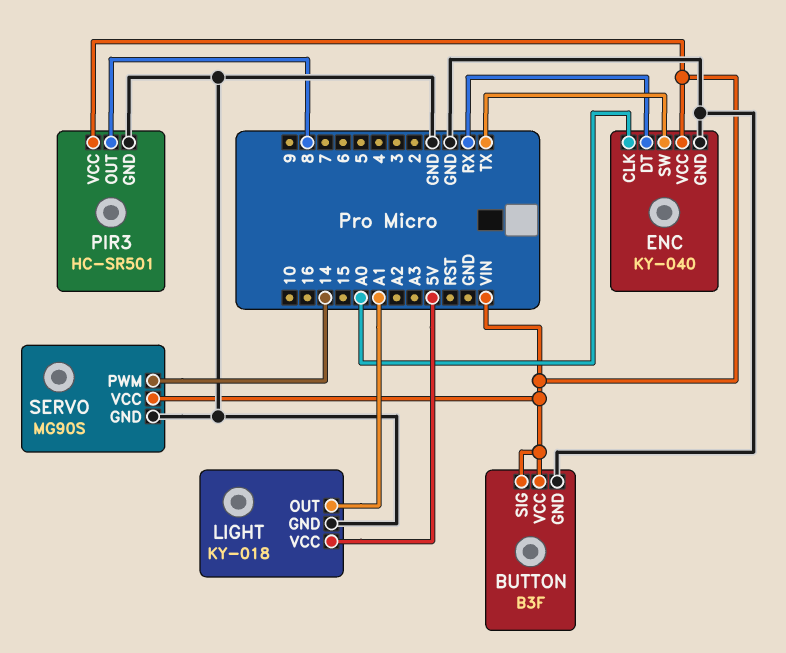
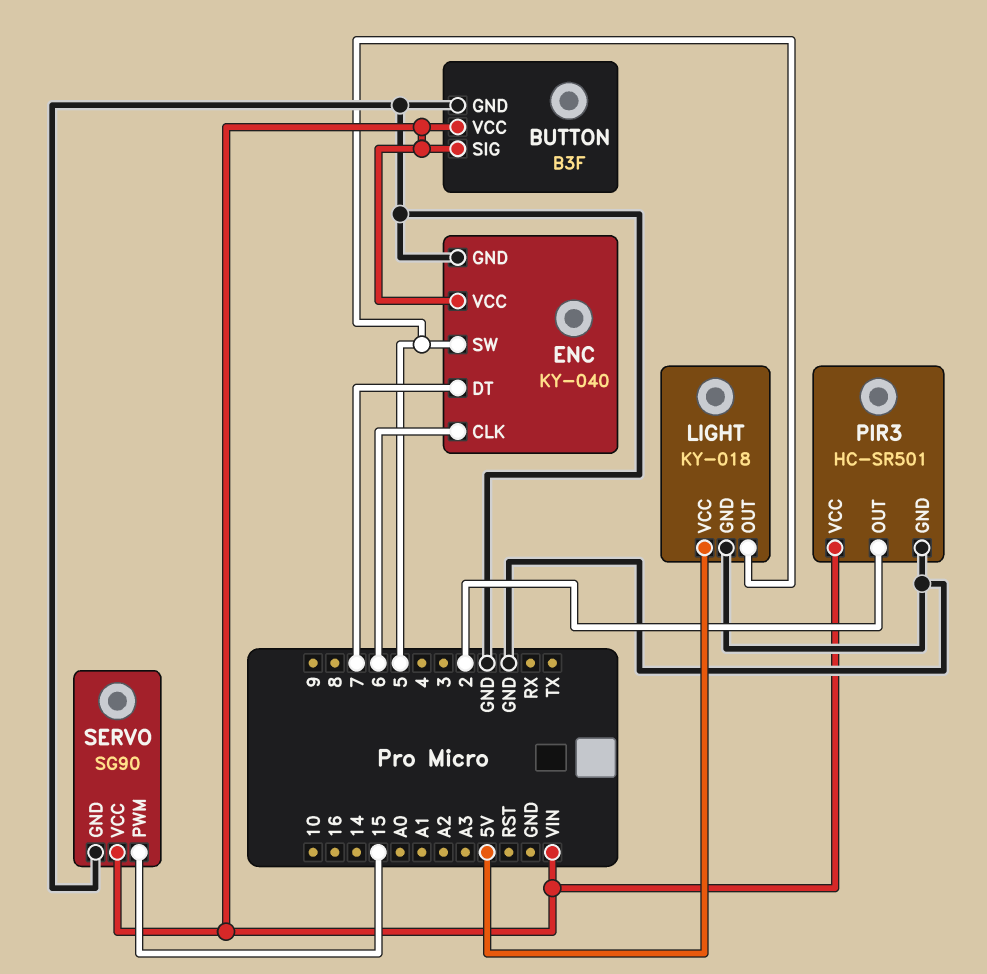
ENC pin CLK: A0 -> 6
ENC pin DT: RX -> 7
ENC pin SW: TX -> 5
LIGHT pin OUT: A1 -> 5
PIR3 pin OUT: 8 -> 2
SERVO: MG90S -> SG90
SERVO pin PWM: 14 -> 15

